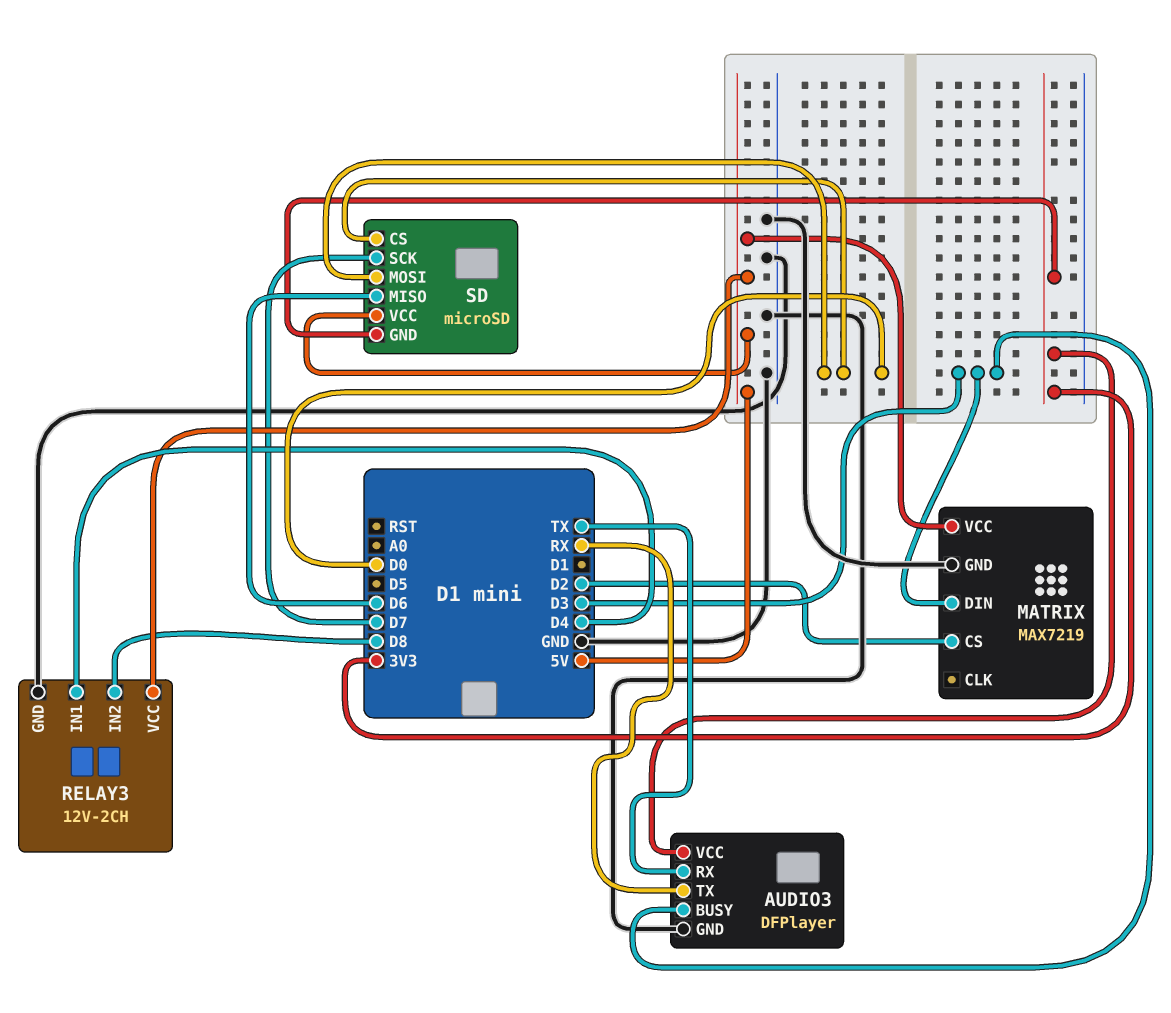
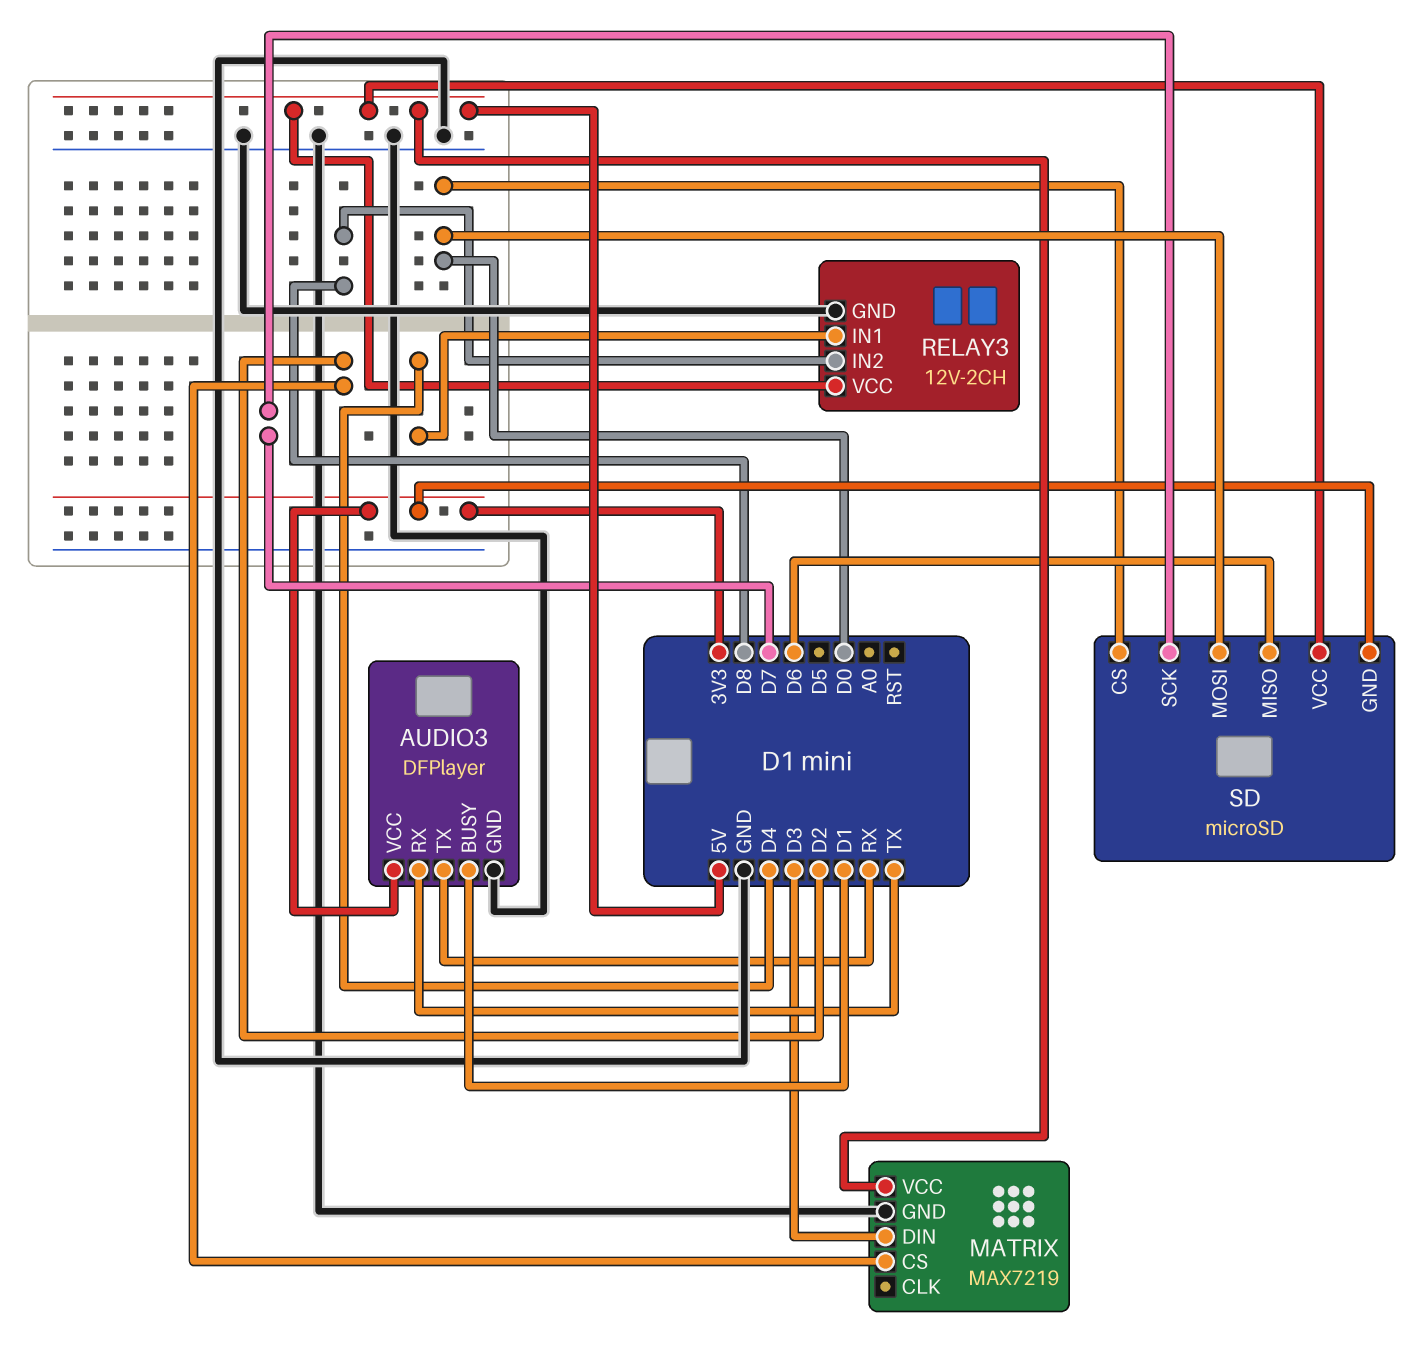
AUDIO3 pin BUSY: D3 -> D1

